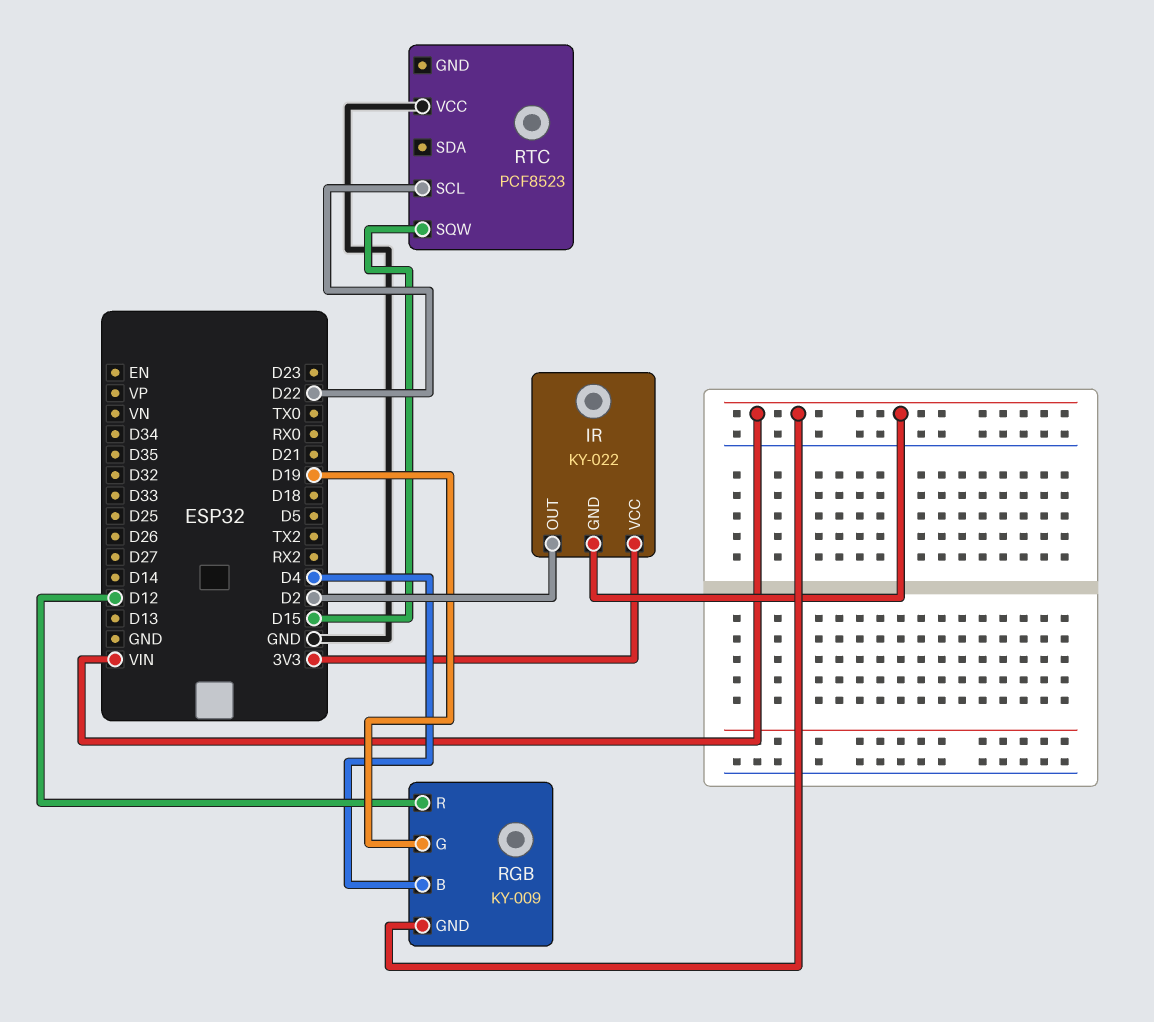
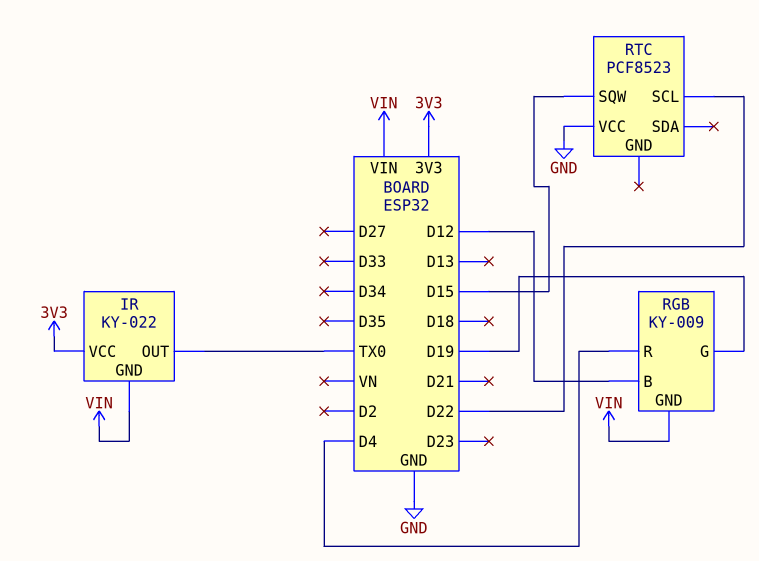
IR pin OUT: D2 -> TX0
RGB pin B: D4 -> D12
RGB pin R: D12 -> D4

